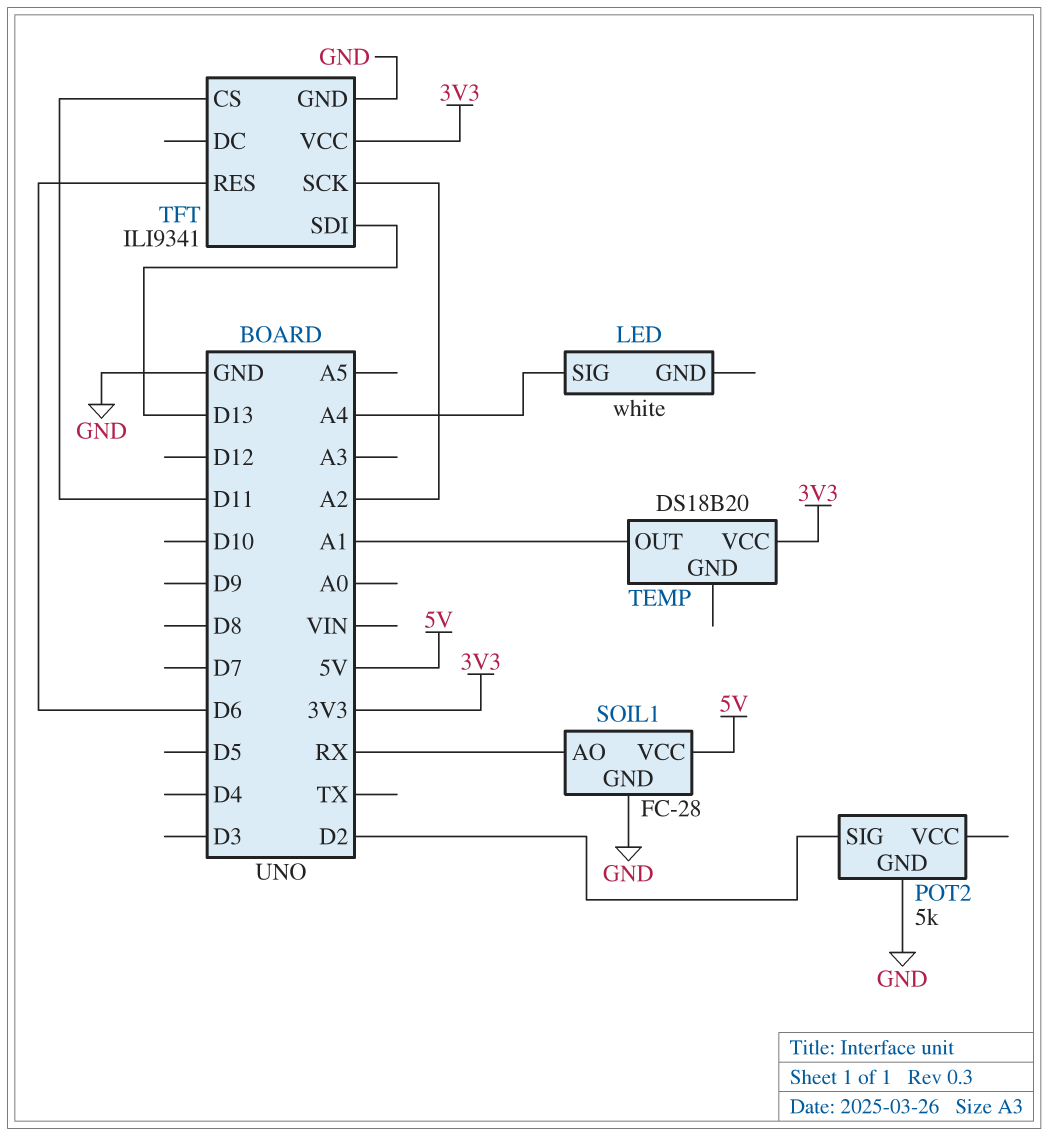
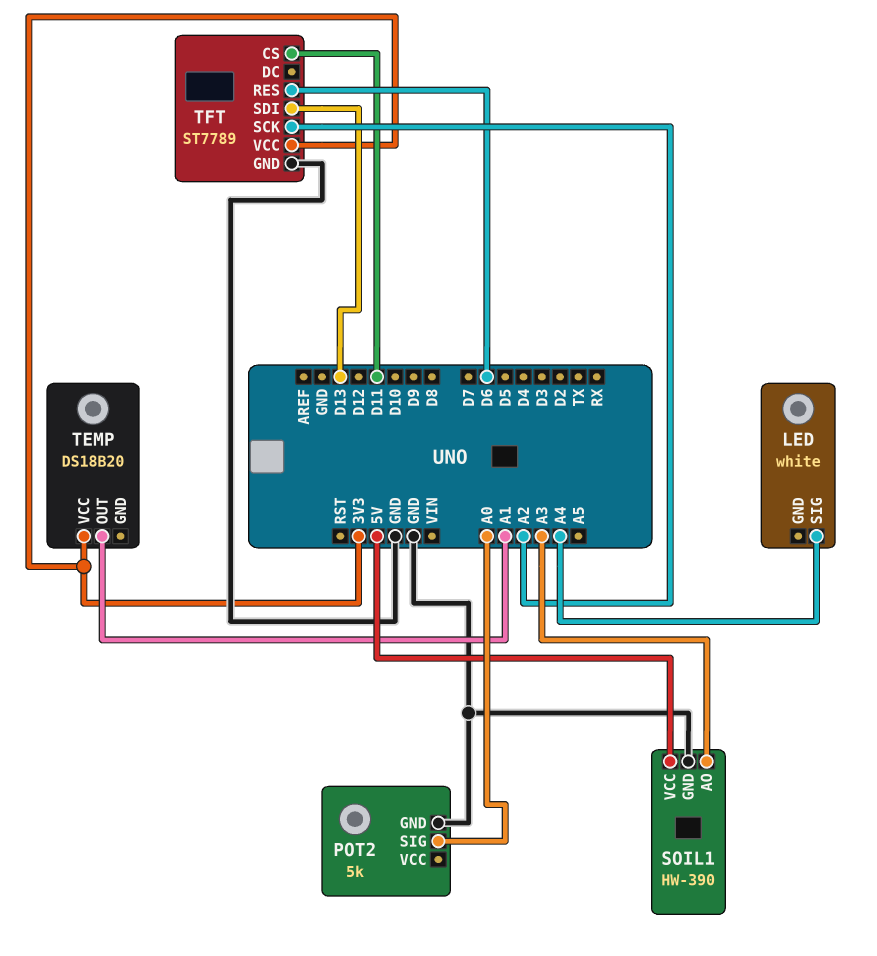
POT2 pin SIG: D2 -> A0
SOIL1: FC-28 -> HW-390
SOIL1 pin AO: RX -> A3
TFT: ILI9341 -> ST7789

